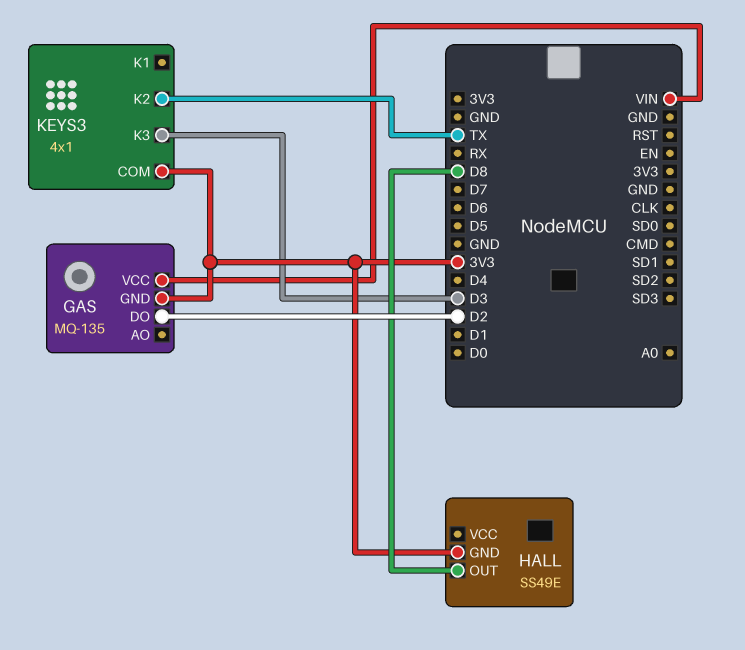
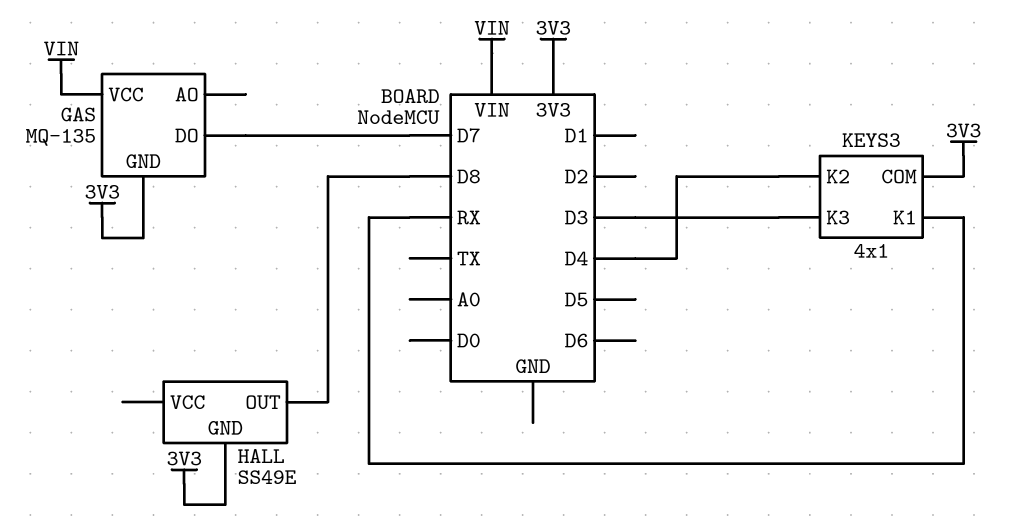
GAS pin DO: D2 -> D7
KEYS3 pin K1: none -> RX
KEYS3 pin K2: TX -> D4

